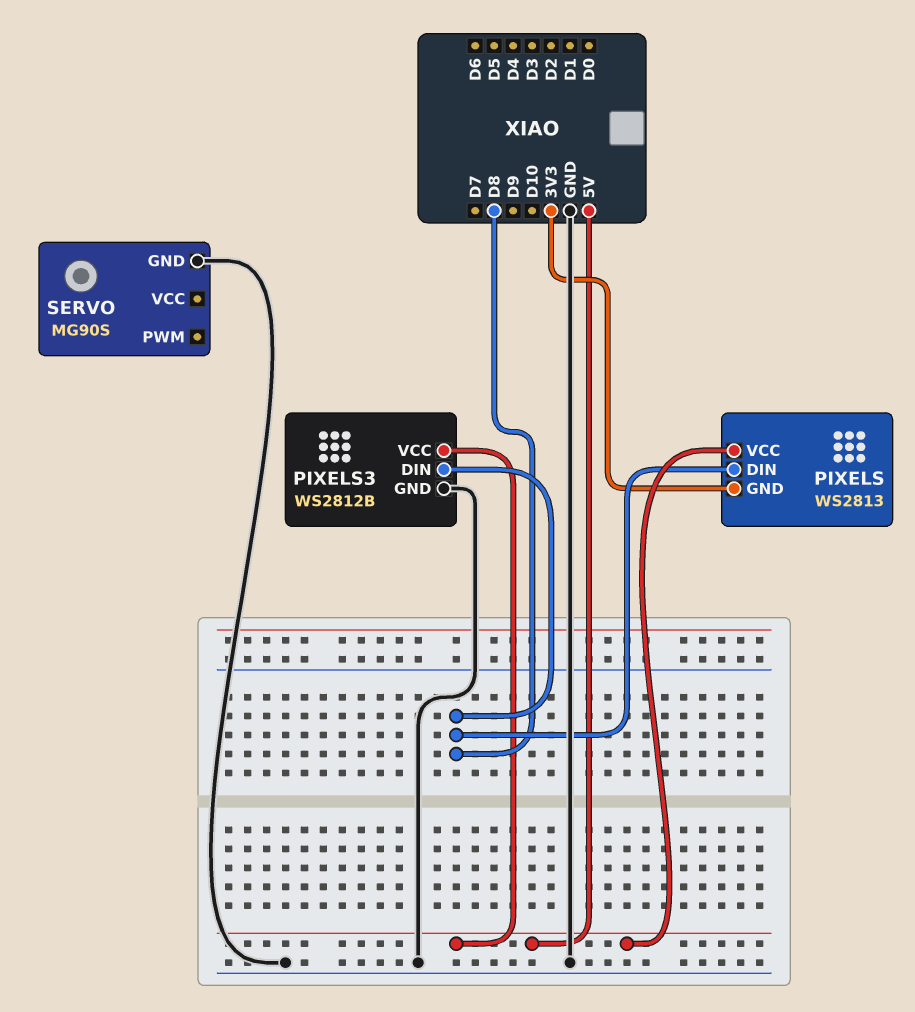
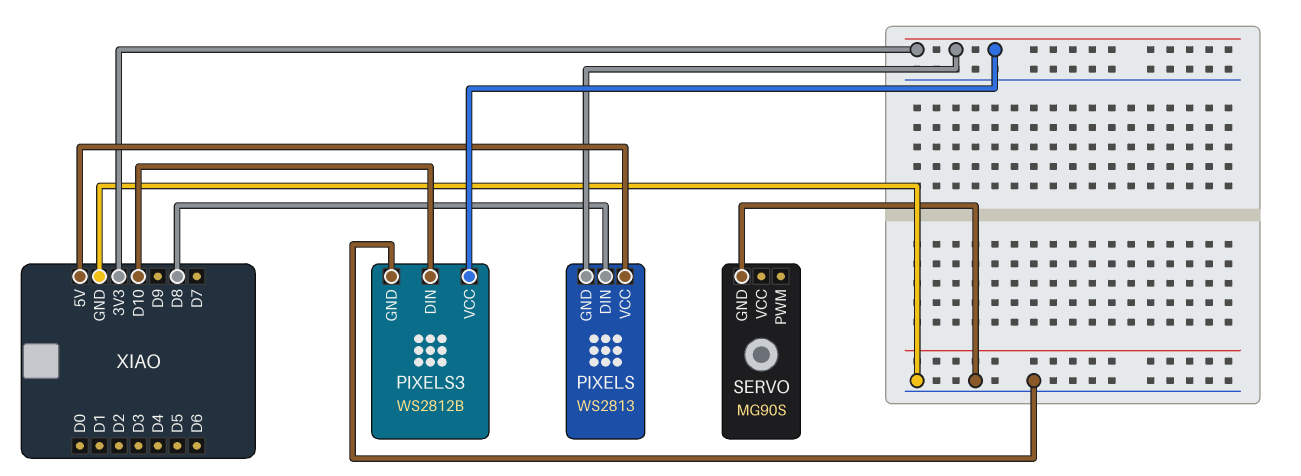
PIXELS3 pin DIN: D8 -> D10
PIXELS3 pin VCC: 5V -> 3V3

